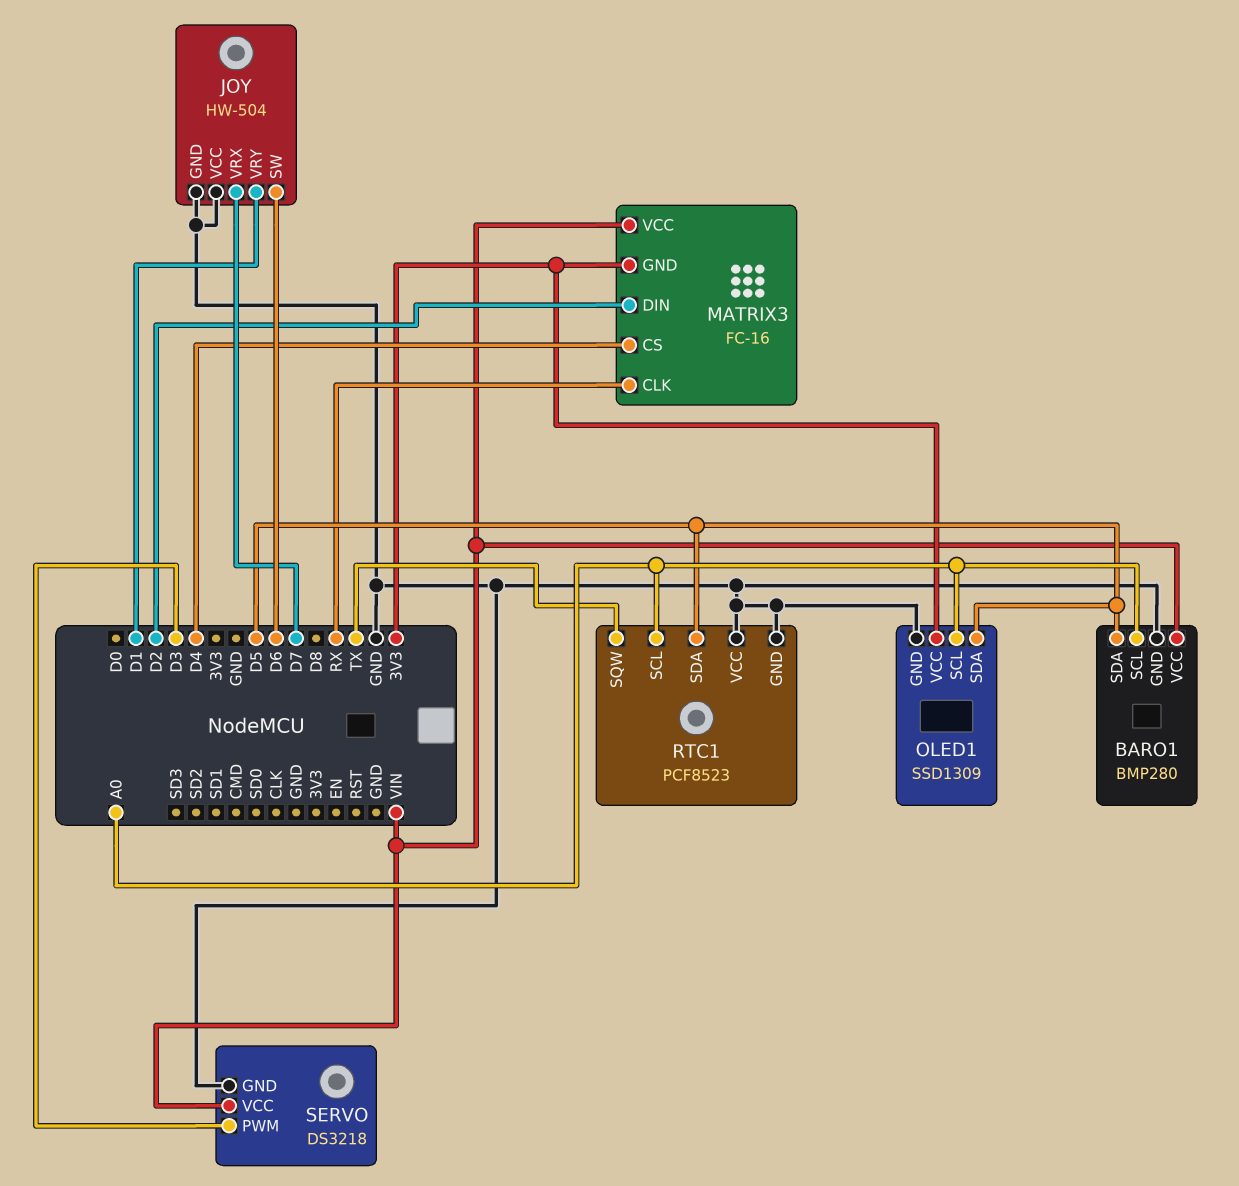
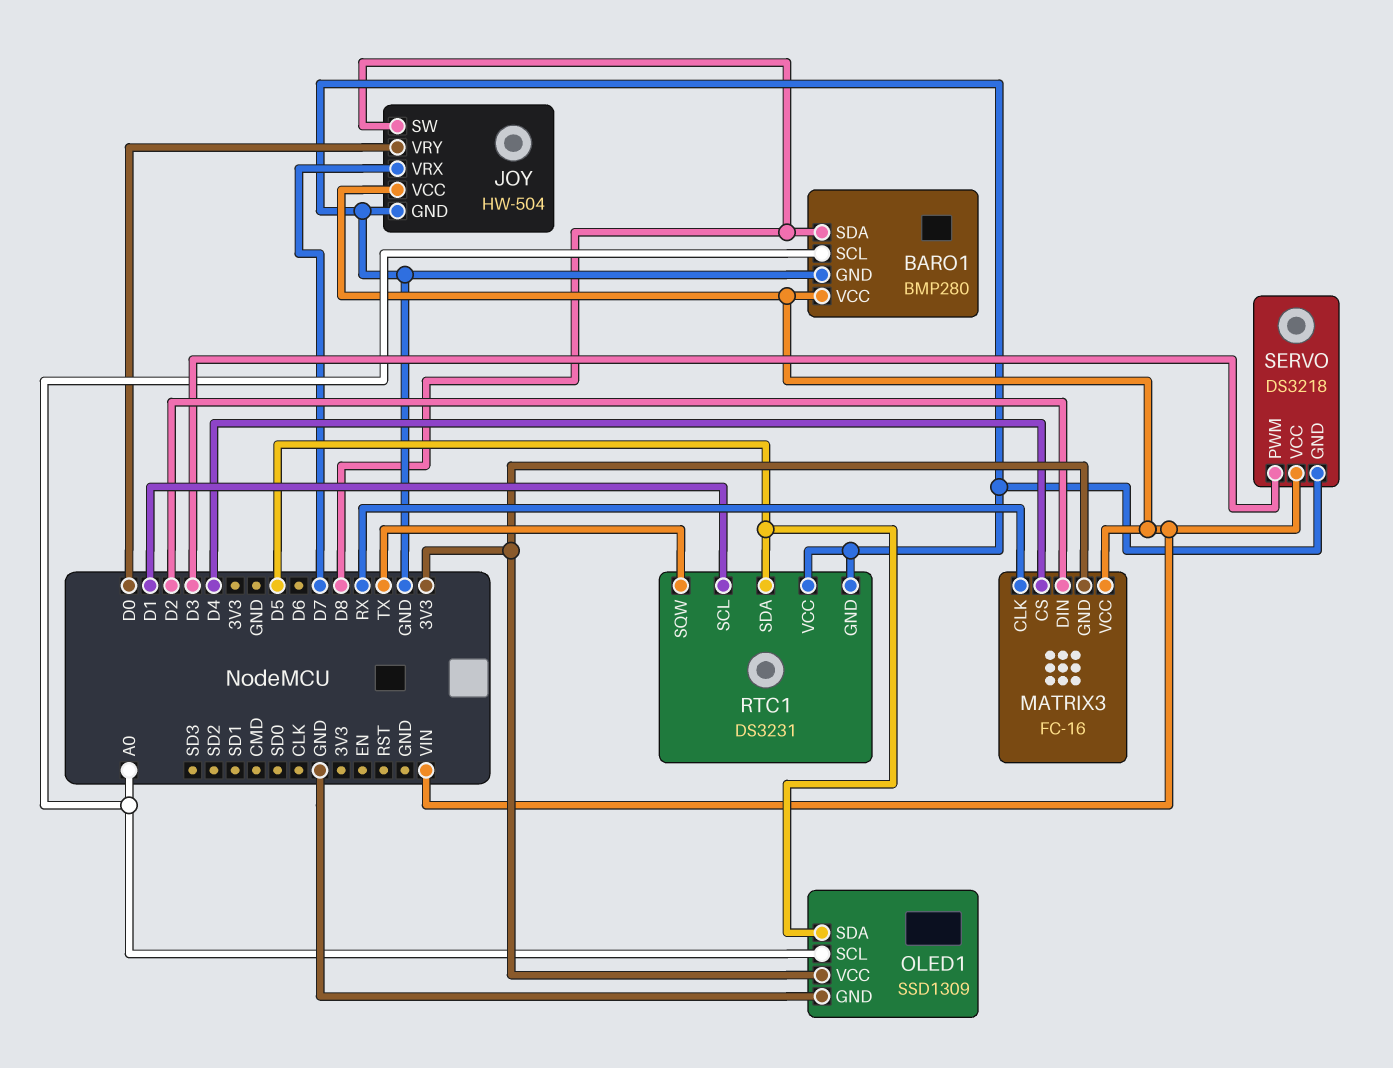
BARO1 pin SDA: D5 -> D8
JOY pin SW: D6 -> D8
JOY pin VCC: GND -> VIN
JOY pin VRY: D1 -> D0
RTC1: PCF8523 -> DS3231
RTC1 pin SCL: A0 -> D1

